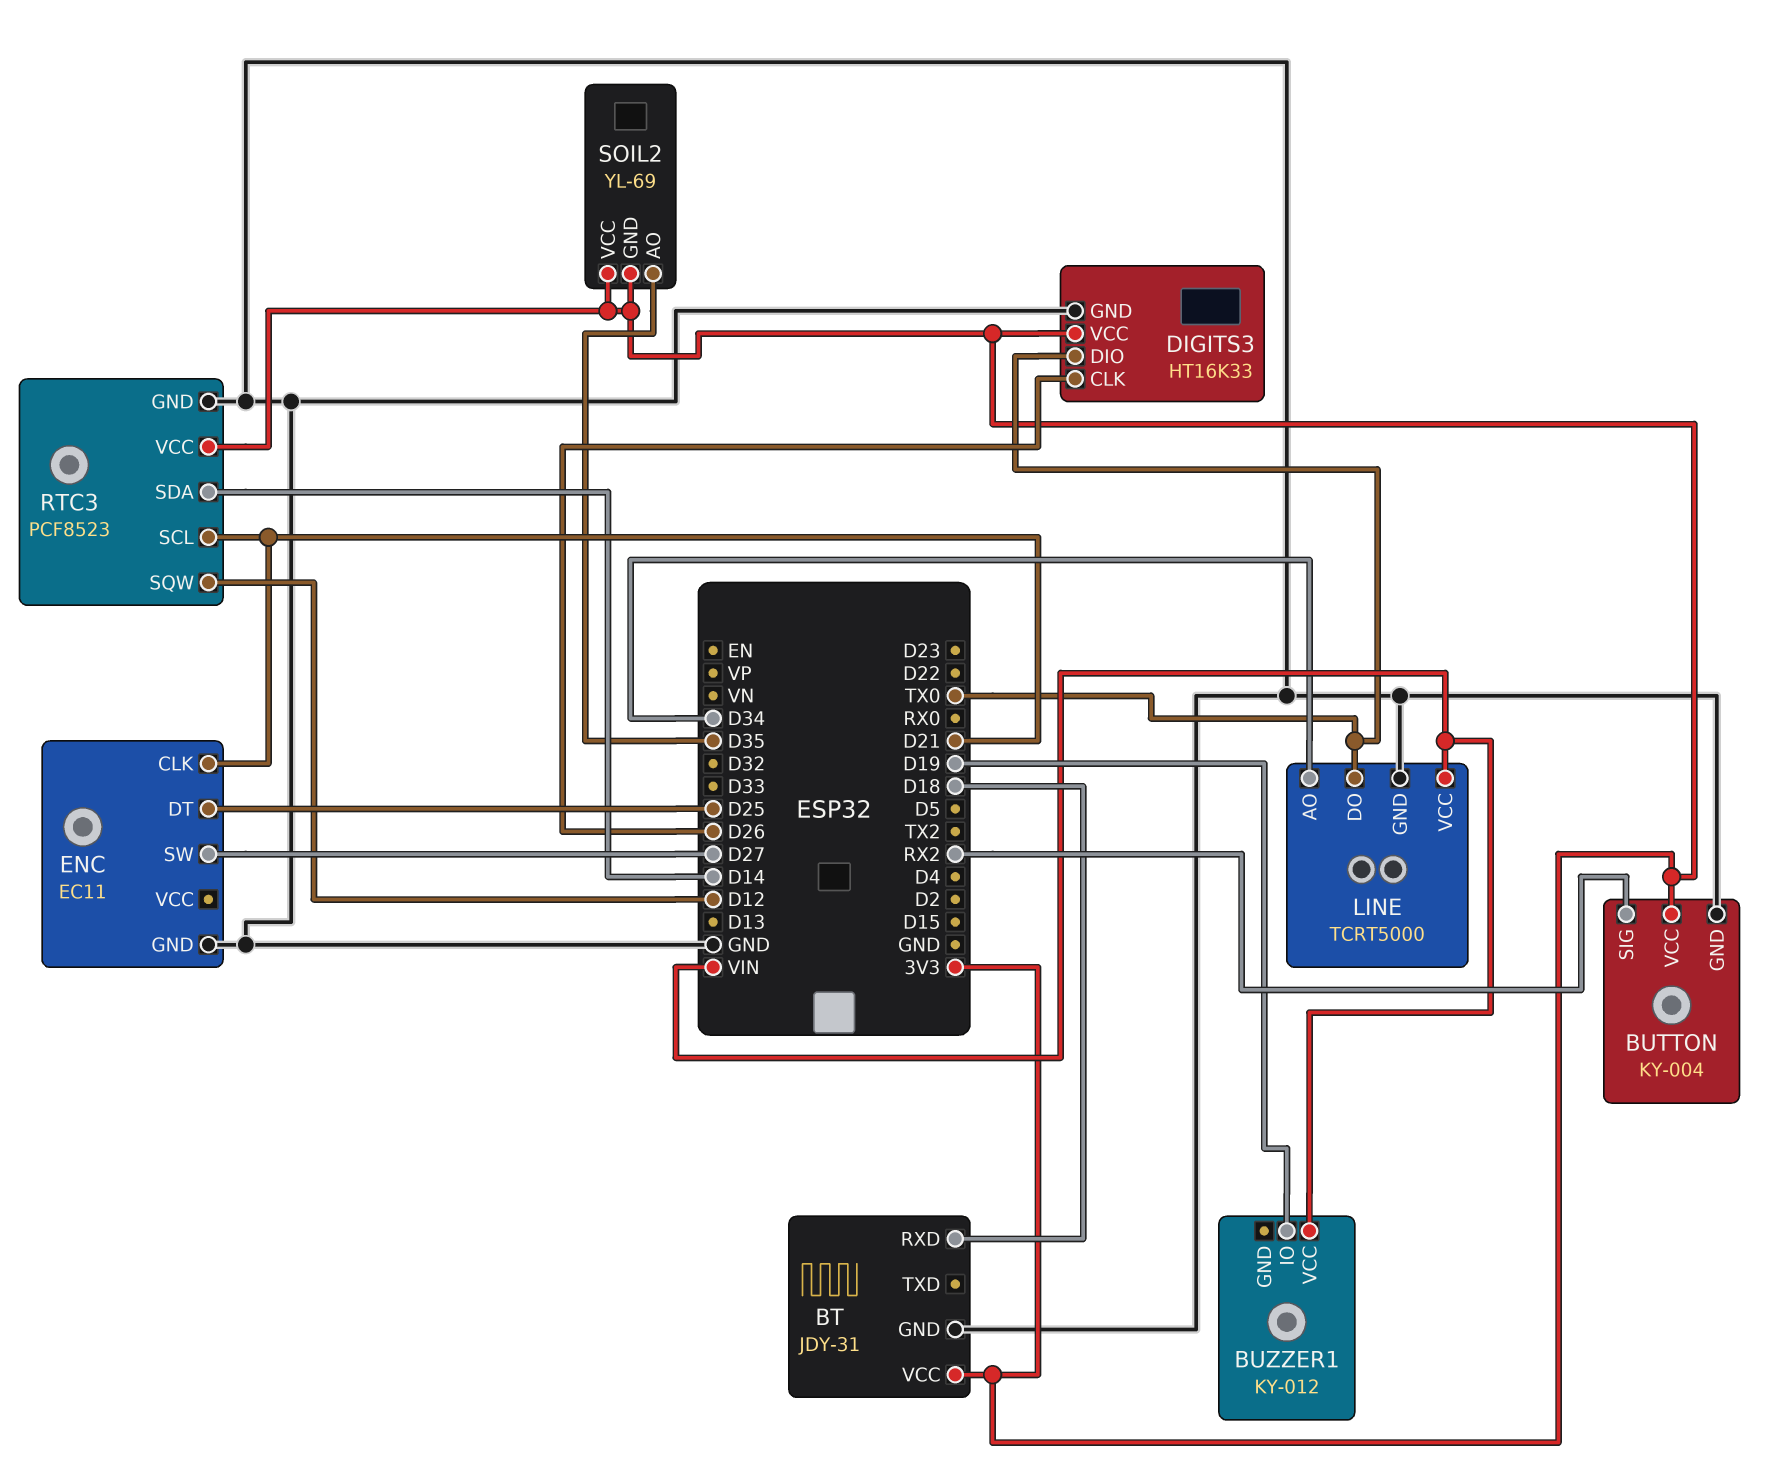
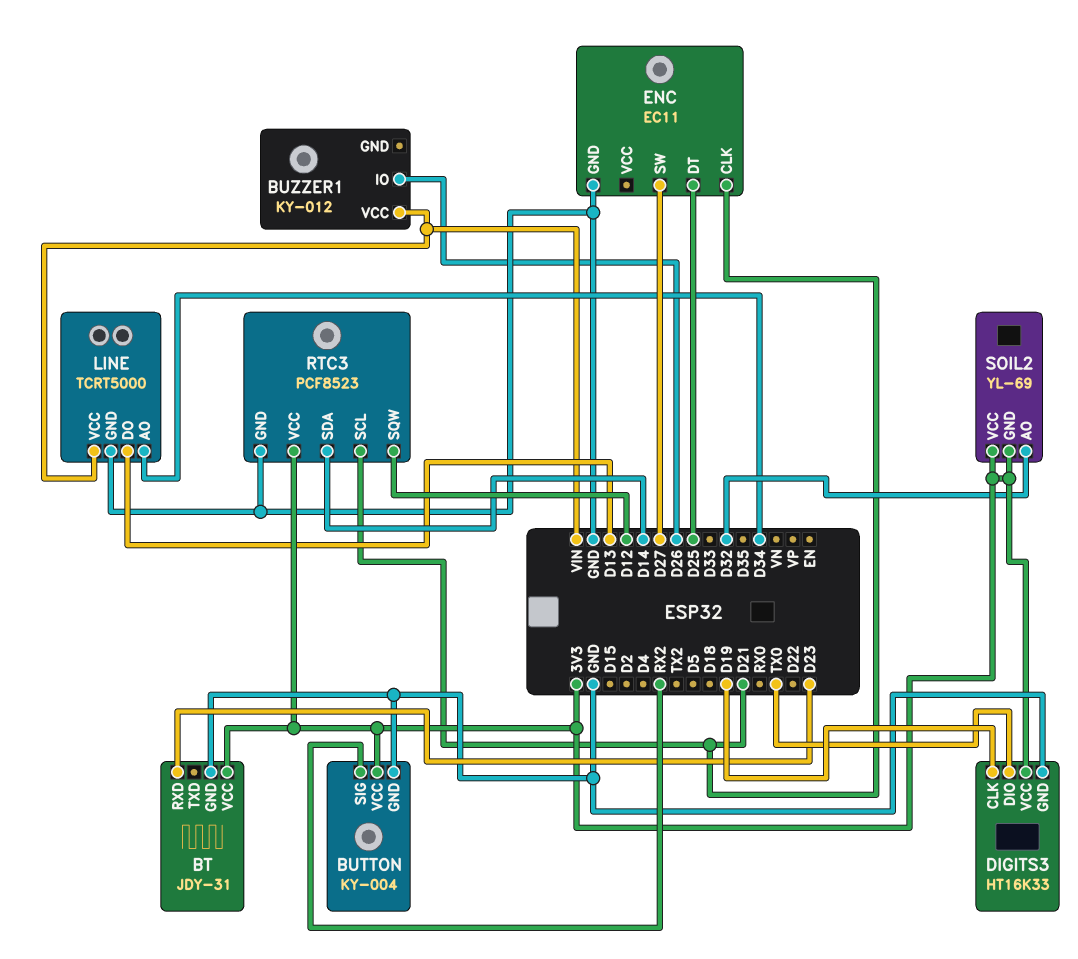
BT pin RXD: D18 -> D23
BUZZER1 pin IO: D19 -> D26
DIGITS3 pin CLK: D26 -> D19
LINE pin DO: TX0 -> D13
SOIL2 pin AO: D35 -> D32

